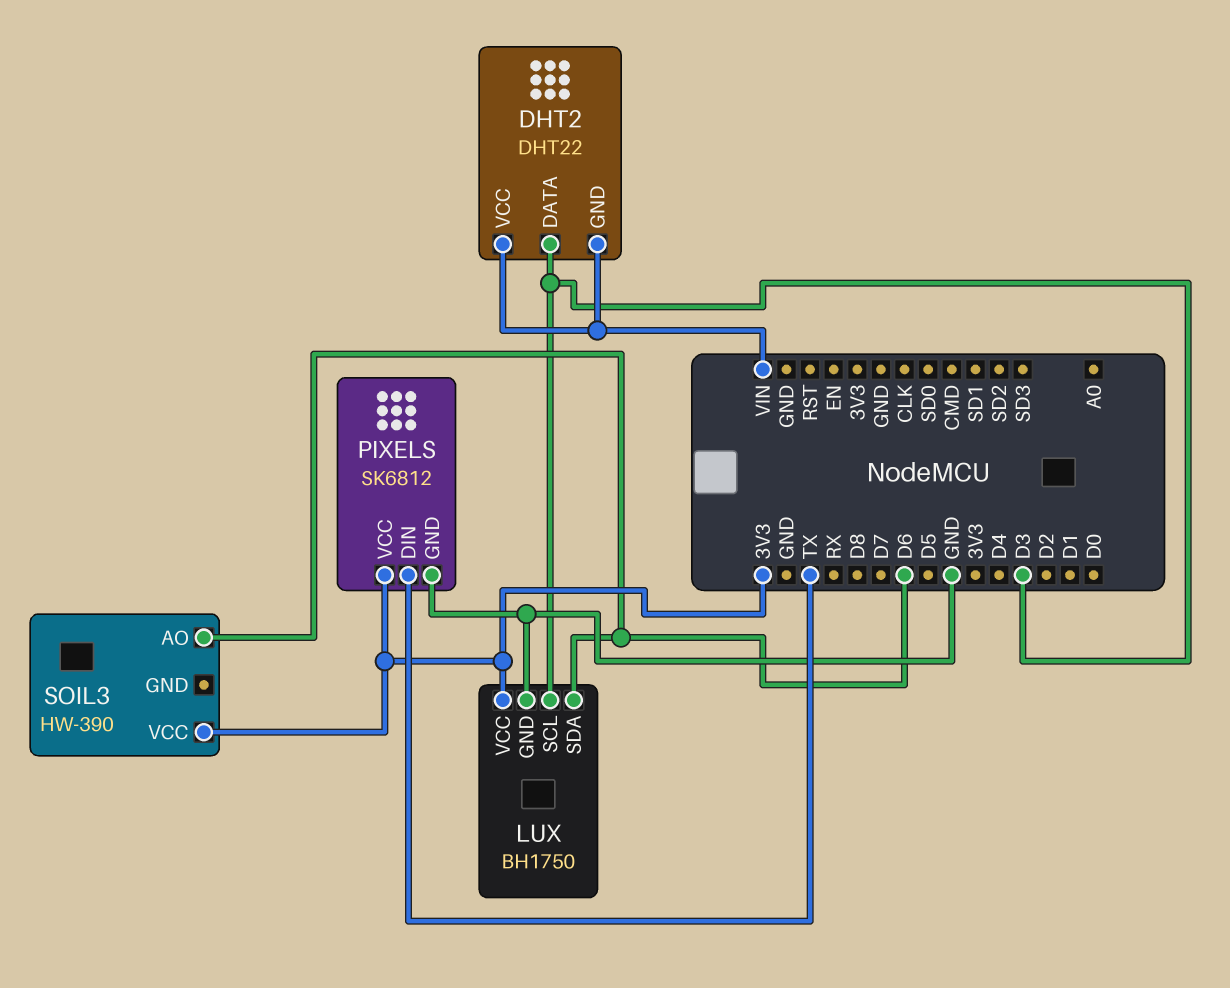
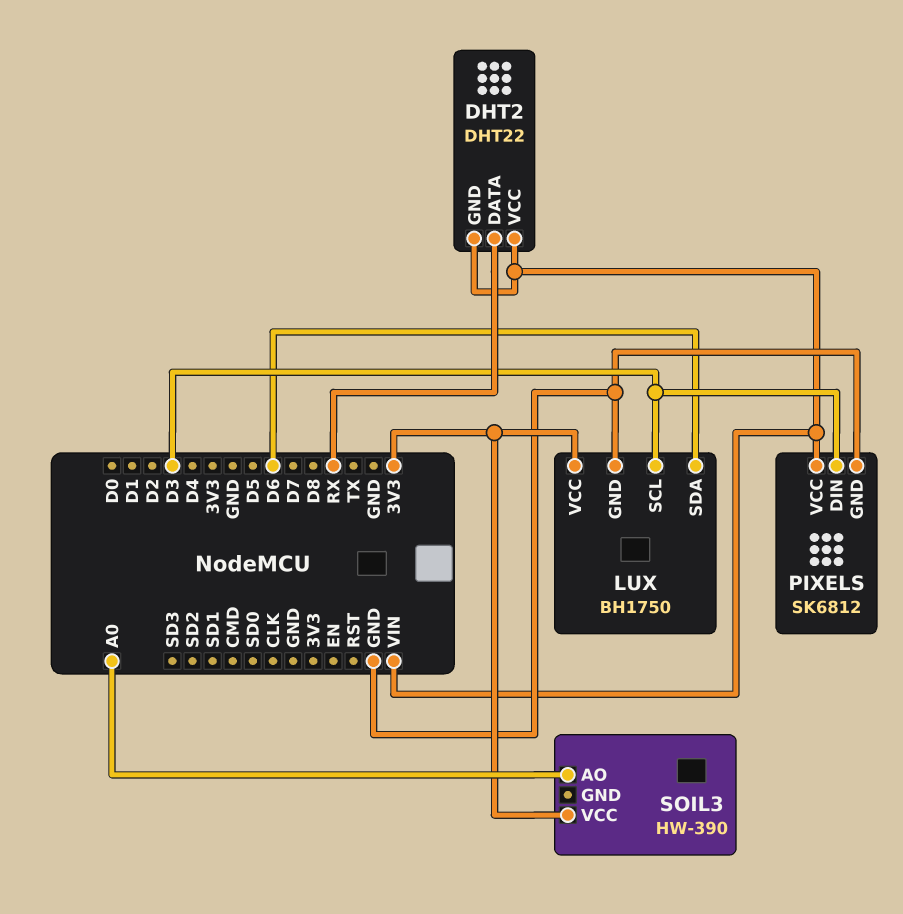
DHT2 pin DATA: D3 -> RX
PIXELS pin DIN: TX -> D3
PIXELS pin VCC: 3V3 -> VIN
SOIL3 pin AO: D6 -> A0

